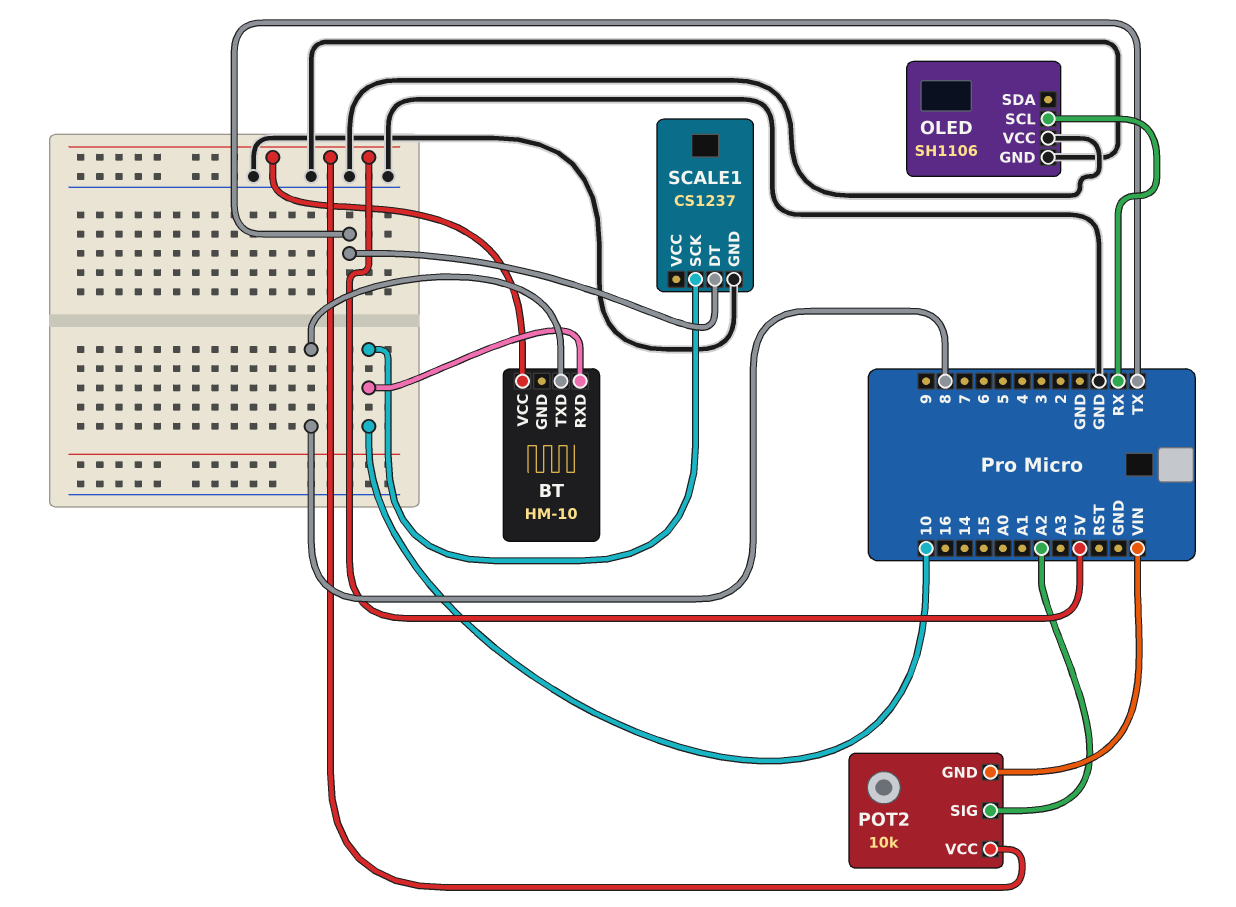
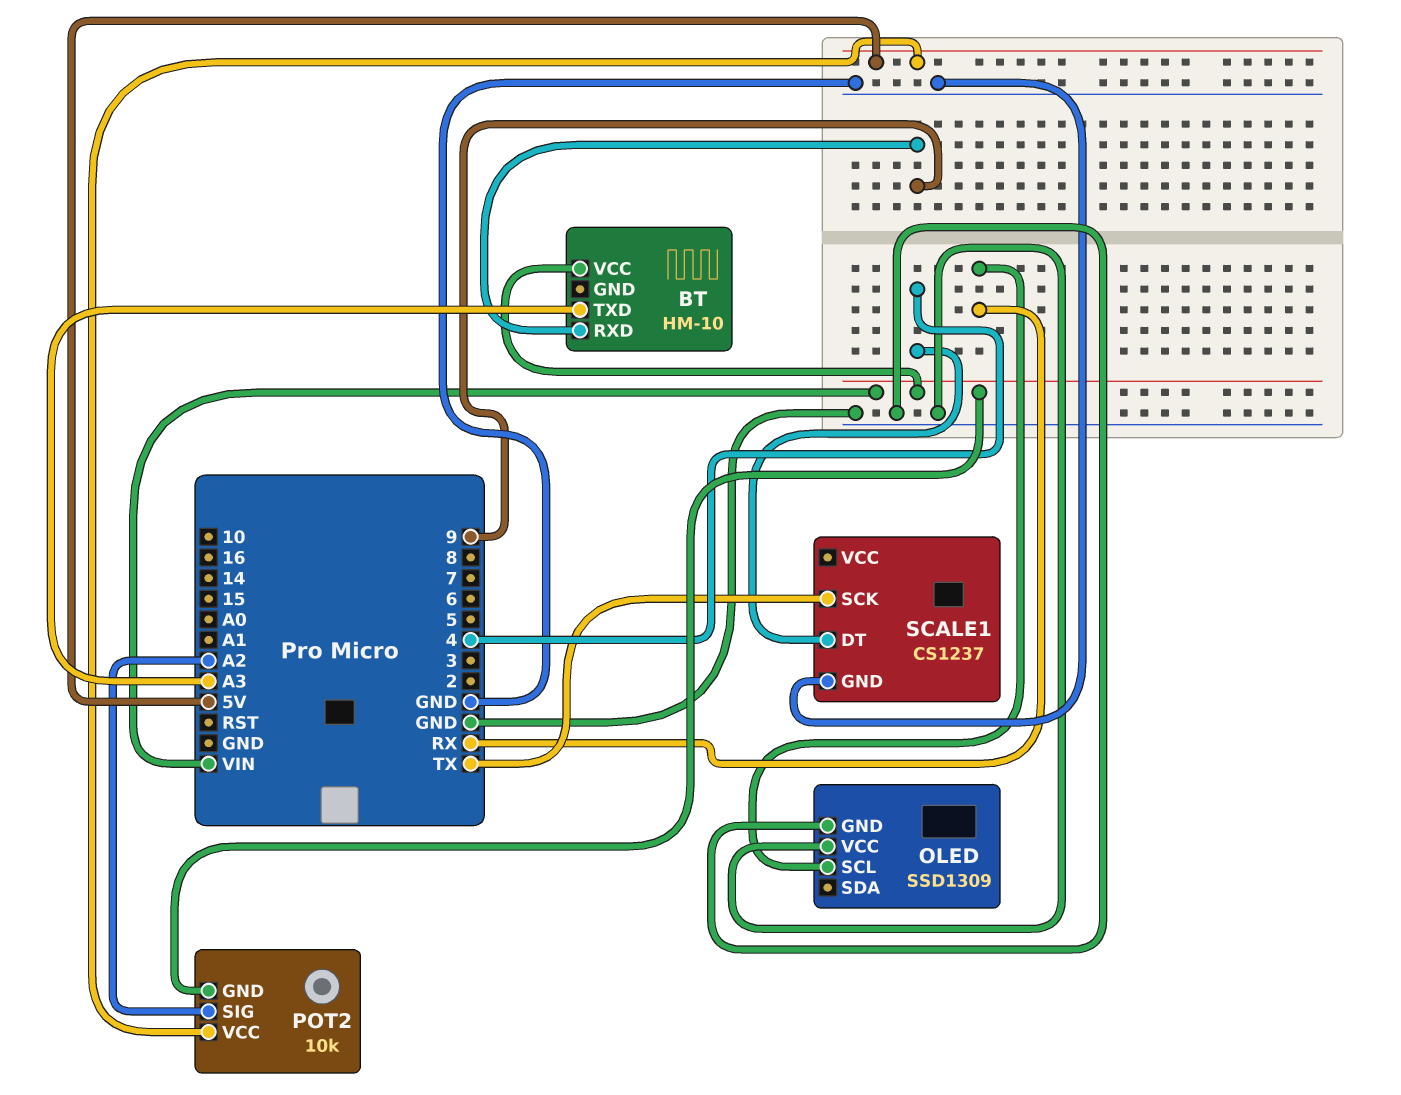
BT pin RXD: 10 -> 9
BT pin TXD: 8 -> A3
BT pin VCC: 5V -> VIN
OLED: SH1106 -> SSD1309
SCALE1 pin DT: TX -> 4
SCALE1 pin SCK: 10 -> TX

